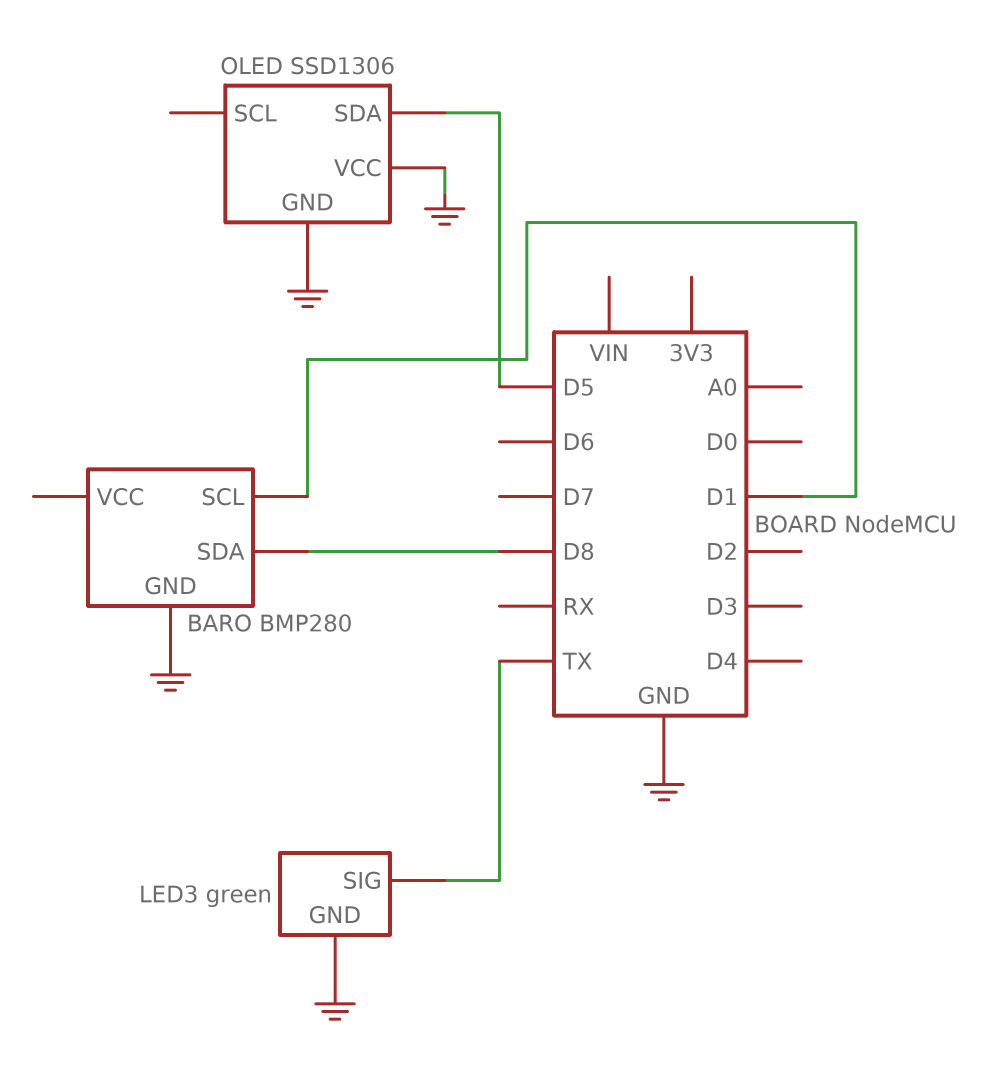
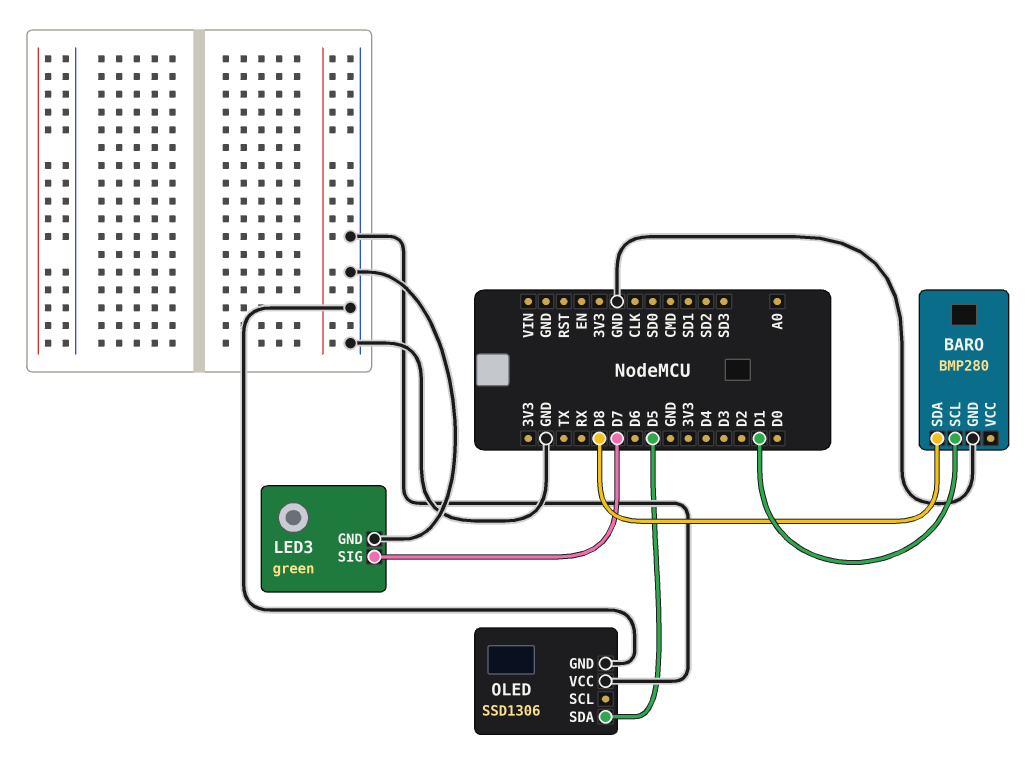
LED3 pin SIG: TX -> D7

